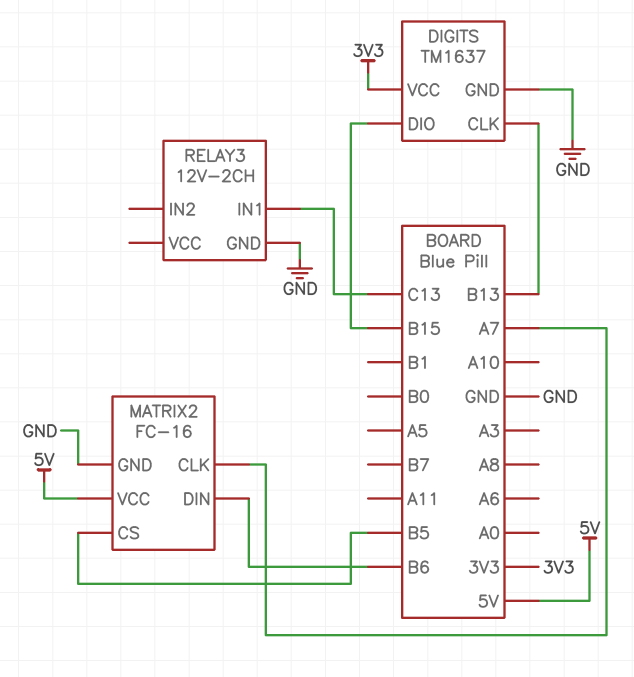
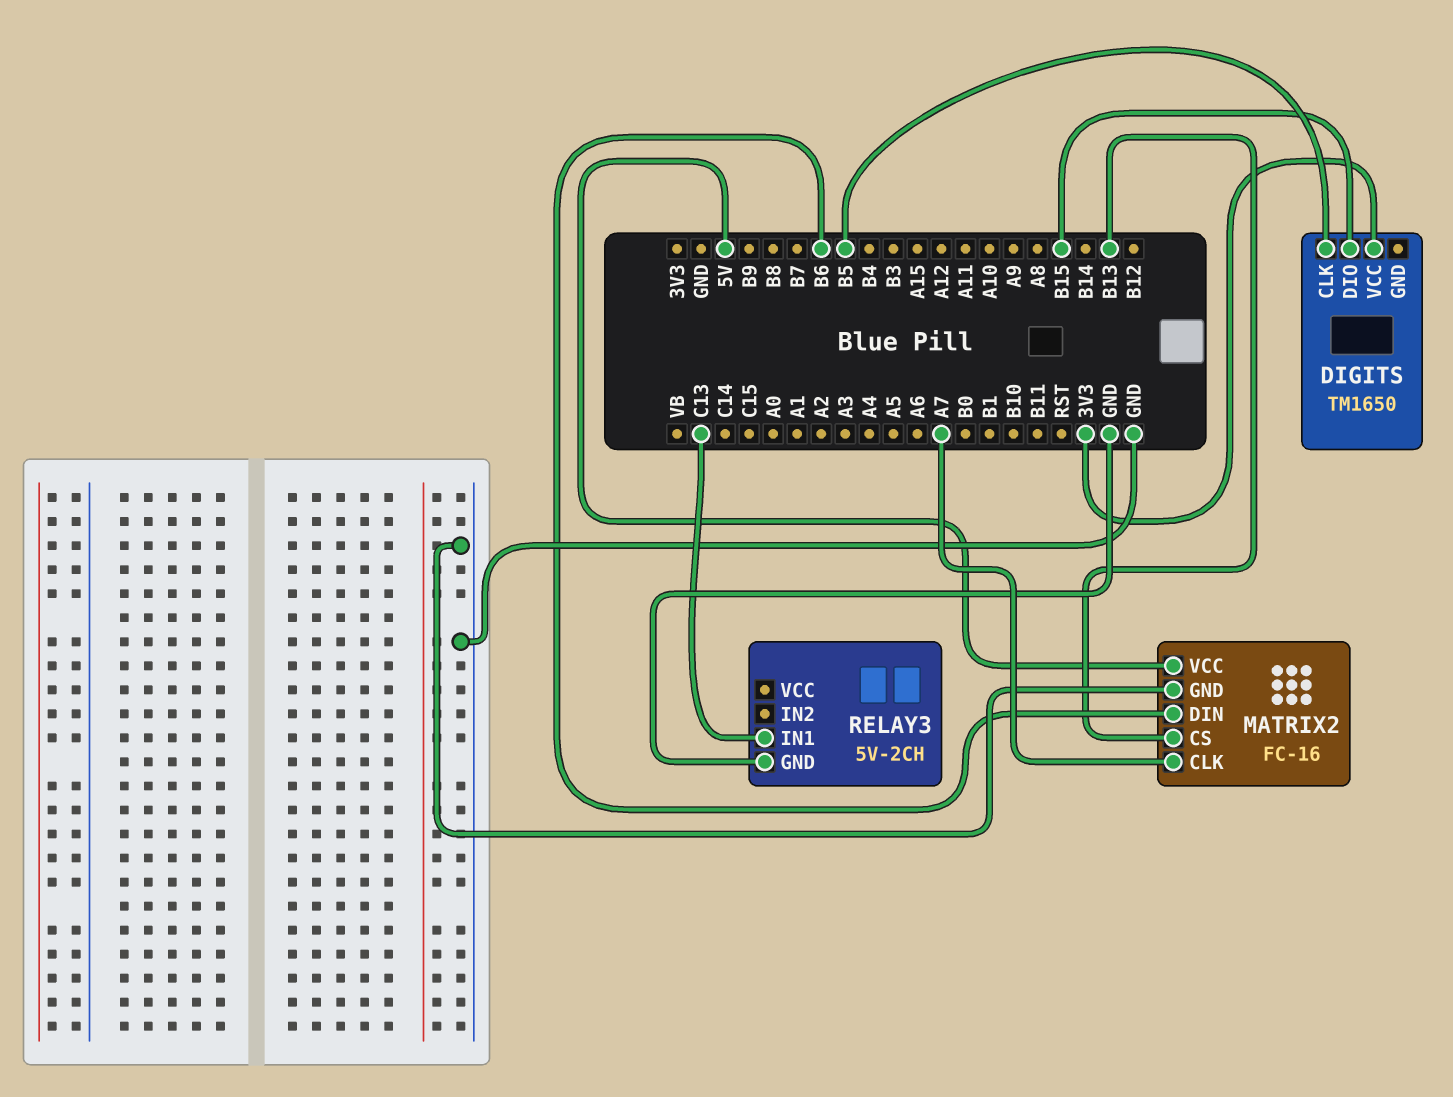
DIGITS: TM1637 -> TM1650
DIGITS pin CLK: B13 -> B5
DIGITS pin GND: GND -> none
MATRIX2 pin CS: B5 -> B13
RELAY3: 12V-2CH -> 5V-2CH

